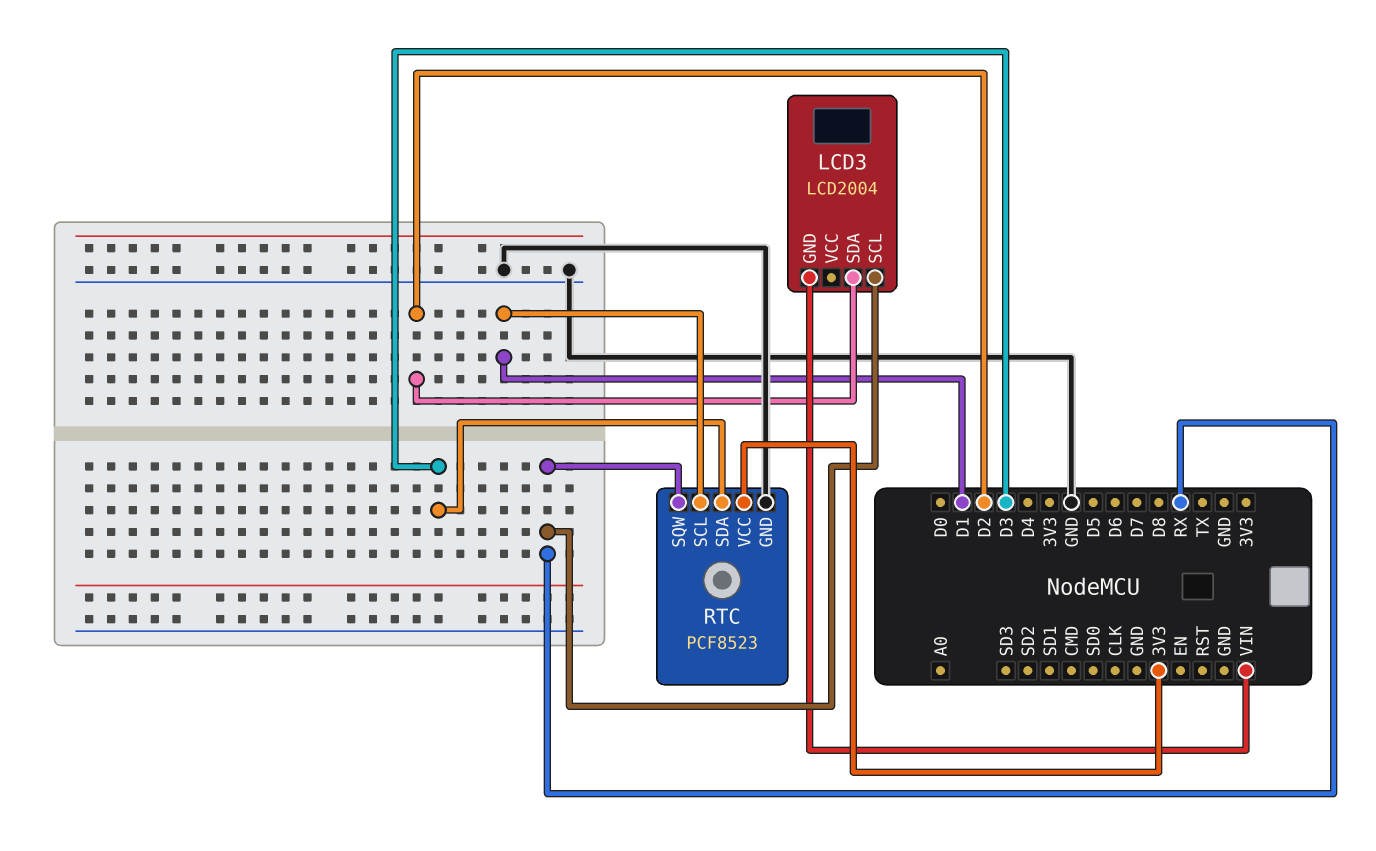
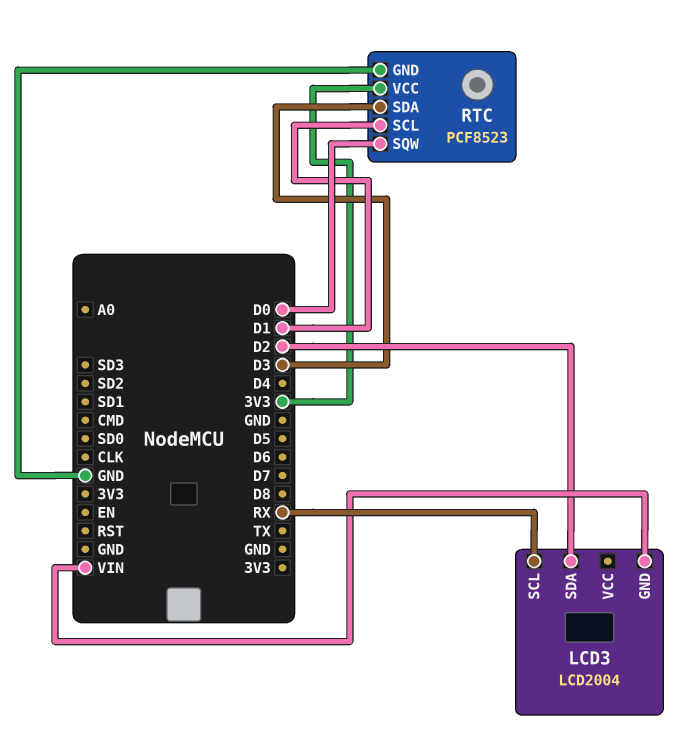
RTC pin SQW: RX -> D0

